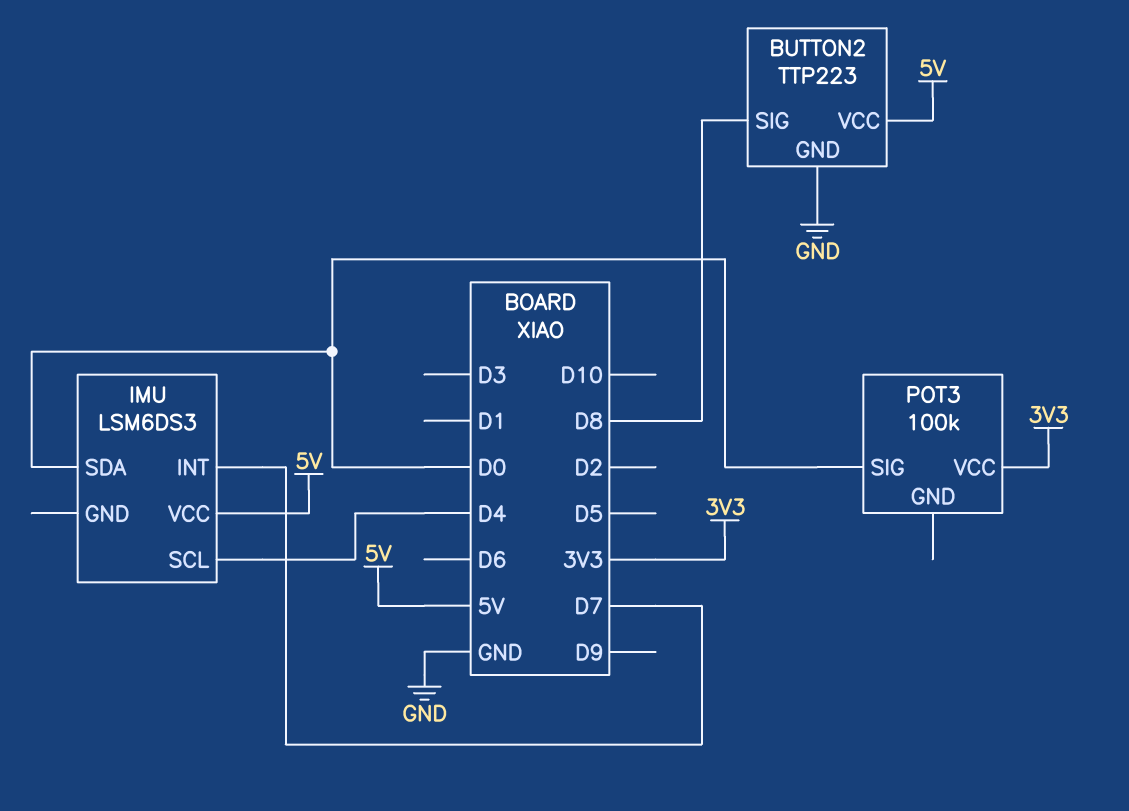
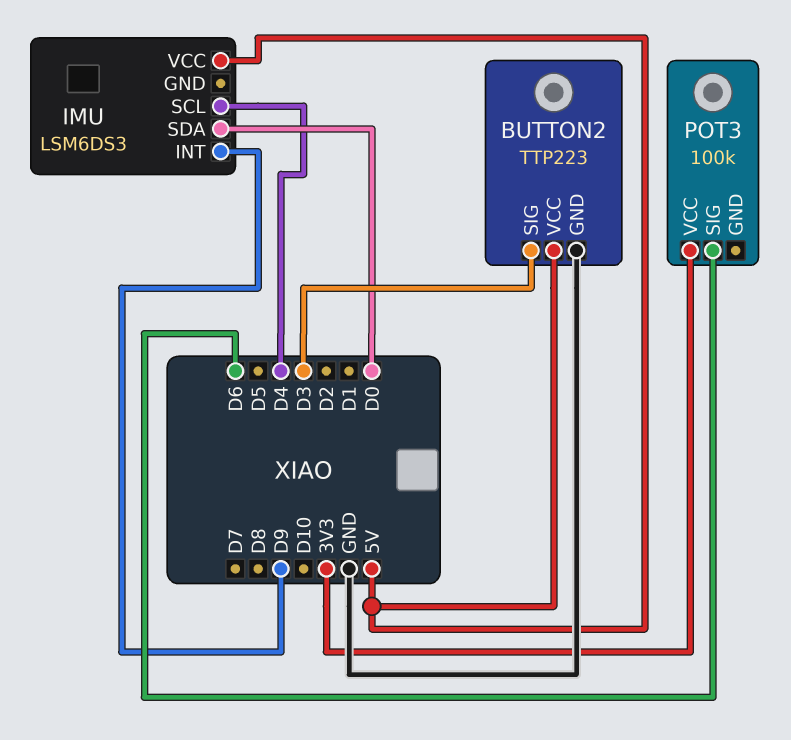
BUTTON2 pin SIG: D8 -> D3
IMU pin INT: D7 -> D9
POT3 pin SIG: D0 -> D6

